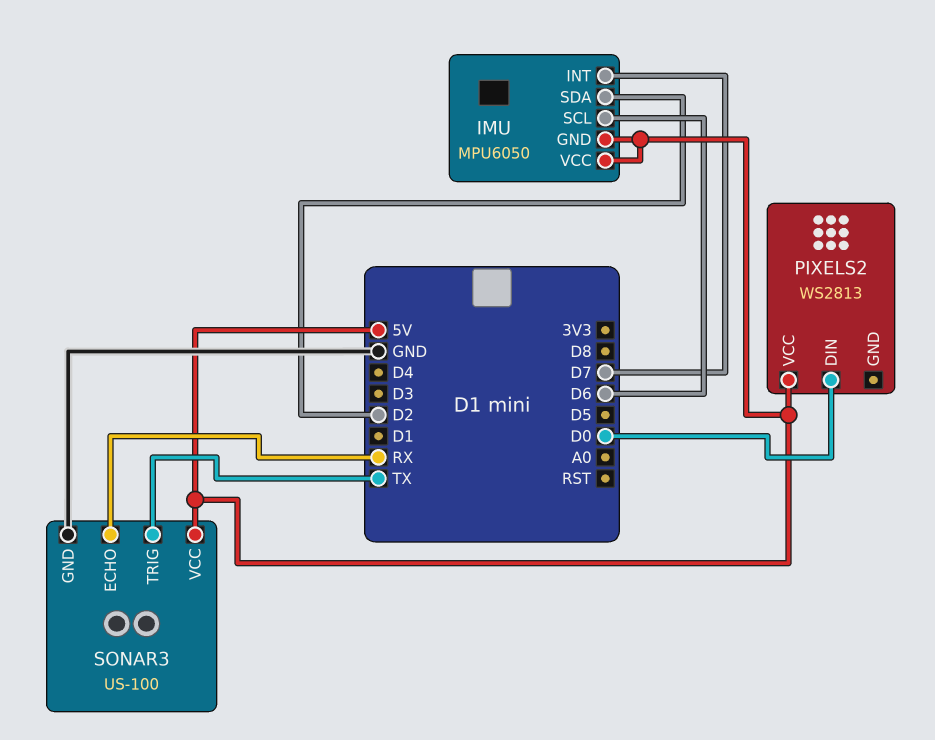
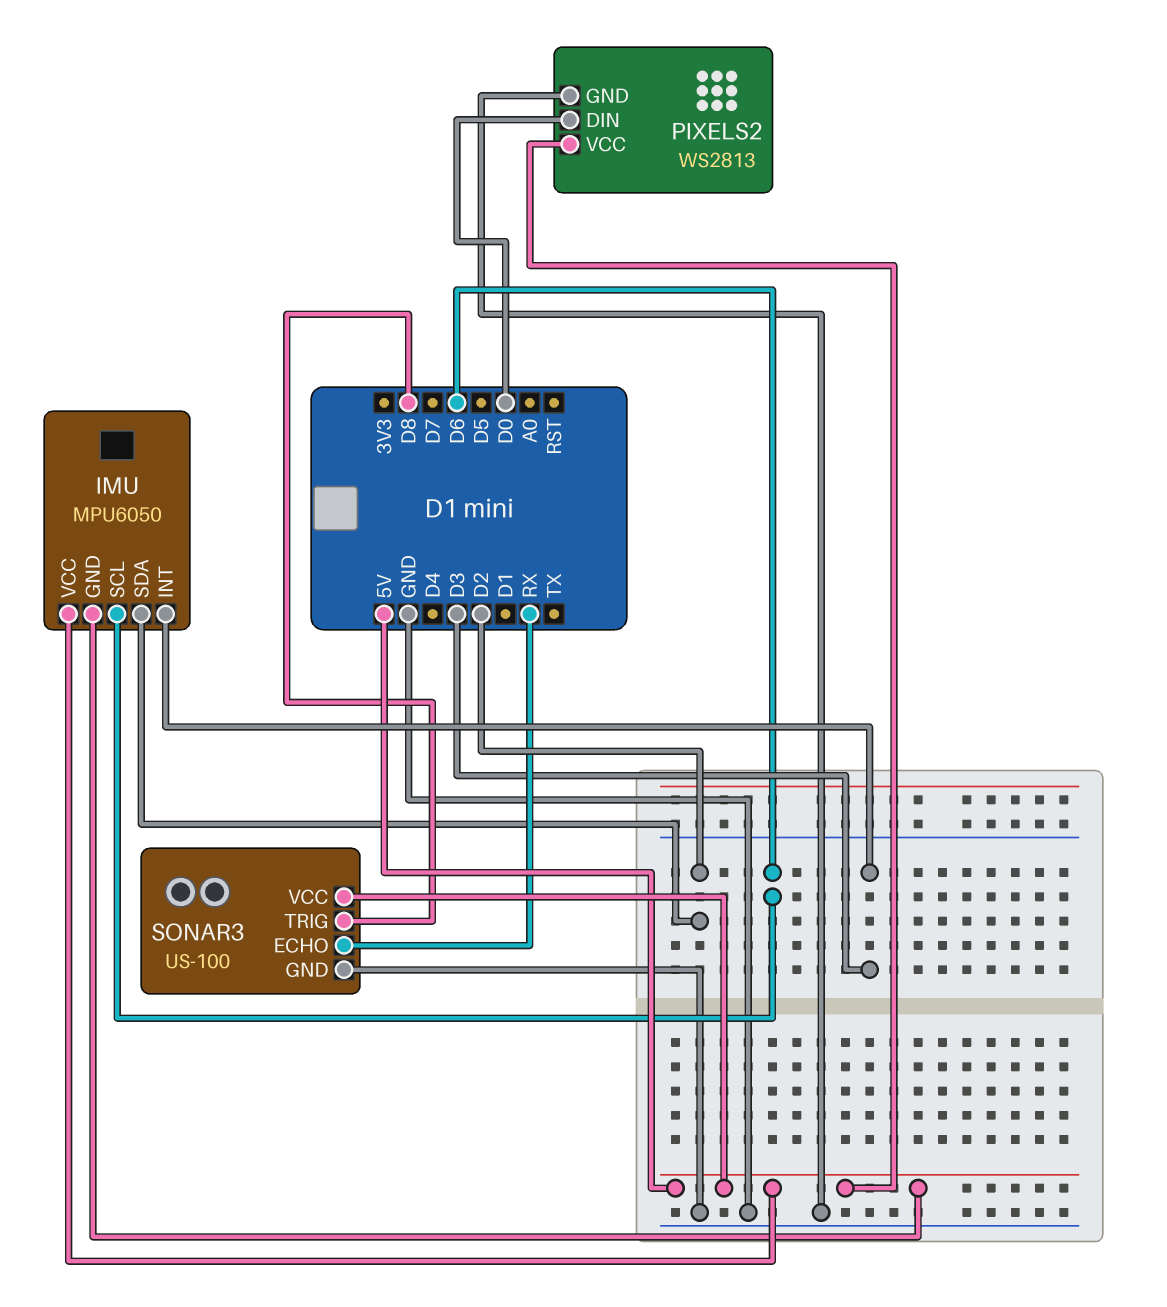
IMU pin INT: D7 -> D3
PIXELS2 pin GND: none -> GND
SONAR3 pin TRIG: TX -> D8

